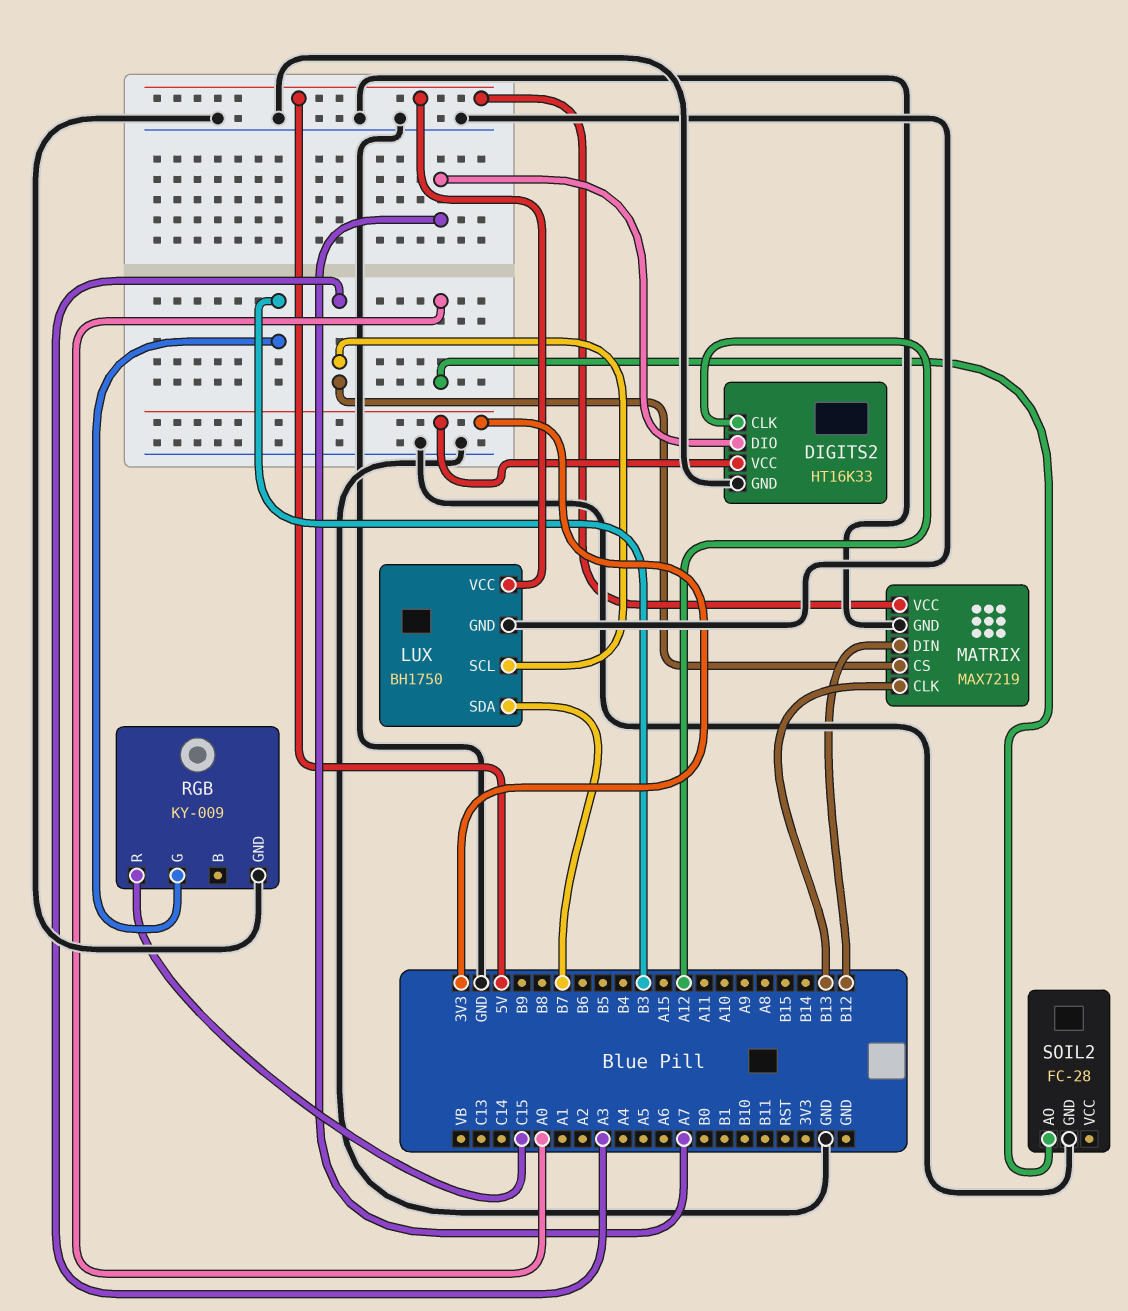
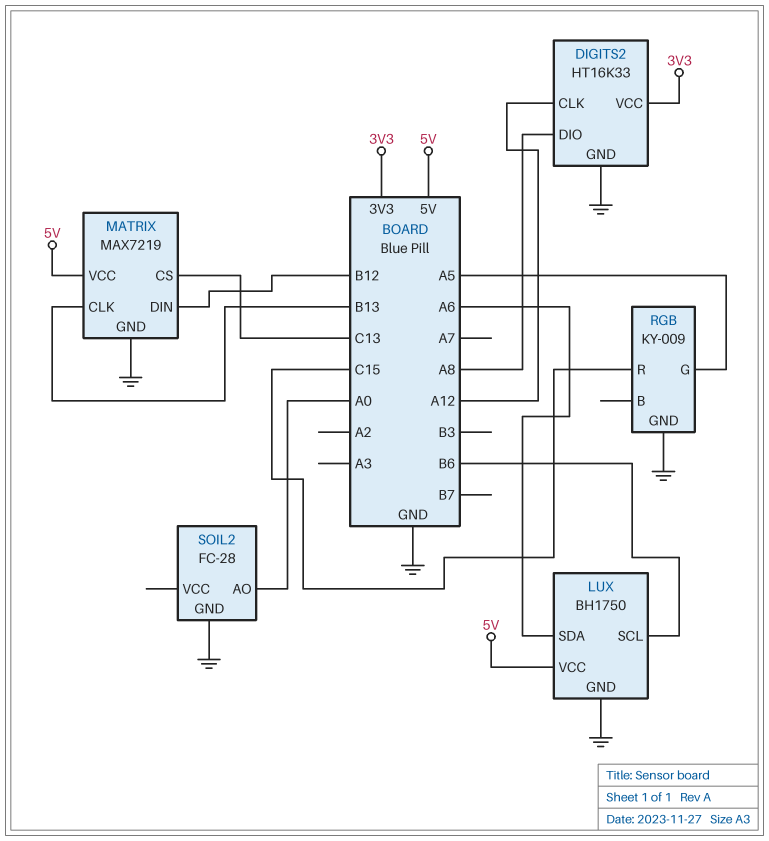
DIGITS2 pin DIO: A7 -> A8
LUX pin SCL: A3 -> B6
LUX pin SDA: B7 -> A6
MATRIX pin CS: A3 -> C13
RGB pin G: B3 -> A5

